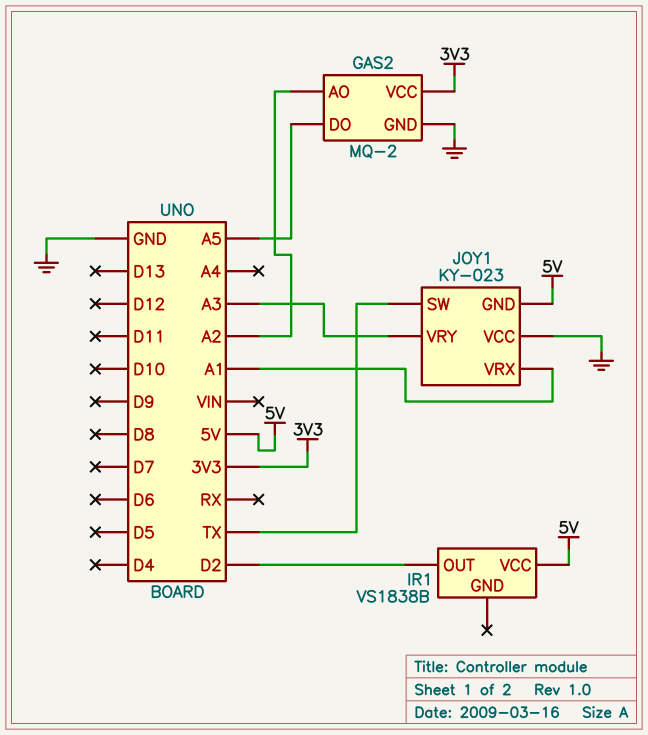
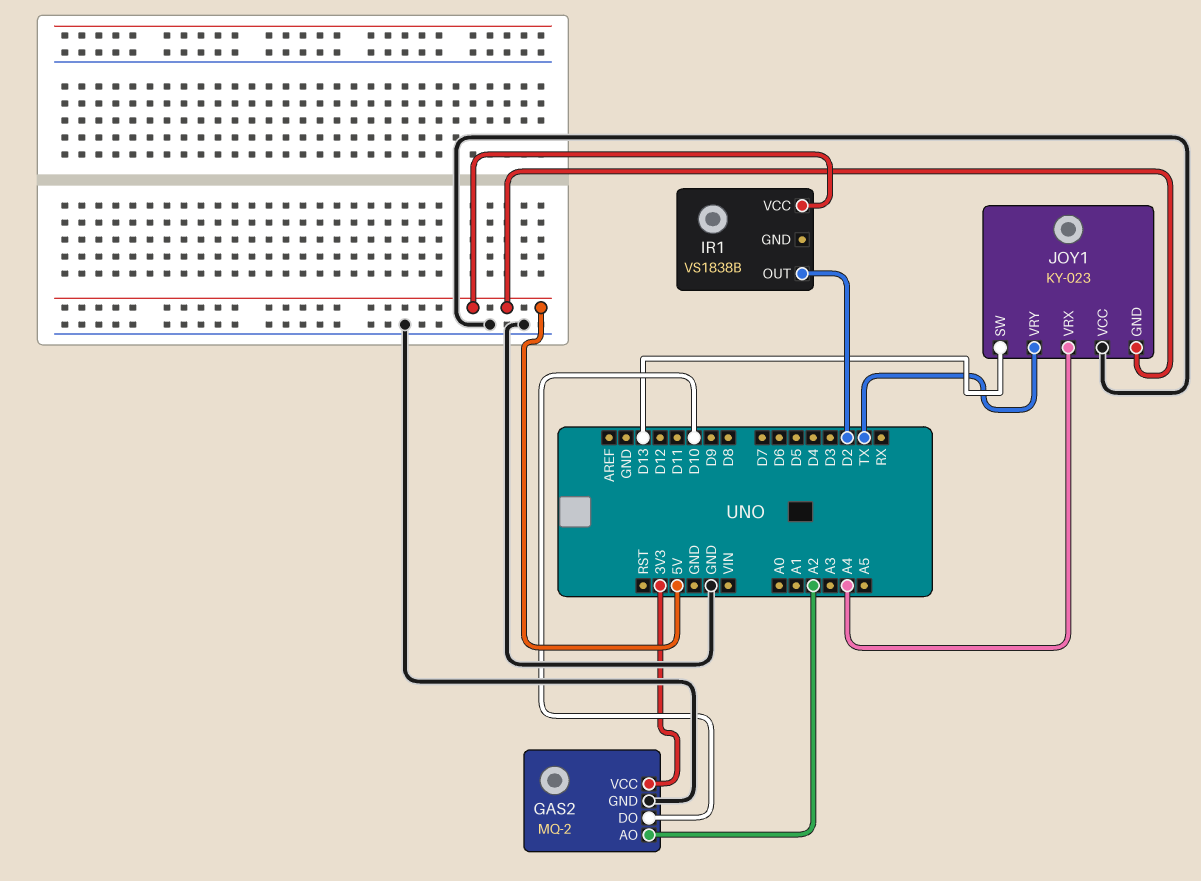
GAS2 pin DO: A5 -> D10
JOY1 pin SW: TX -> D13
JOY1 pin VRX: A1 -> A4
JOY1 pin VRY: A3 -> TX

